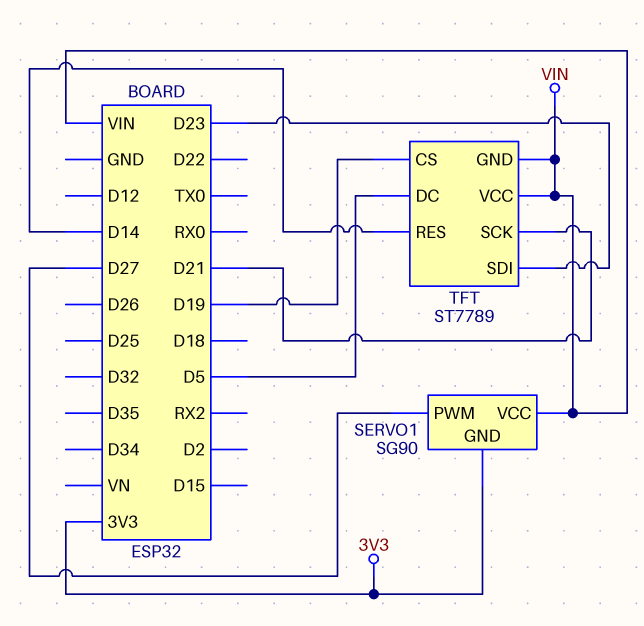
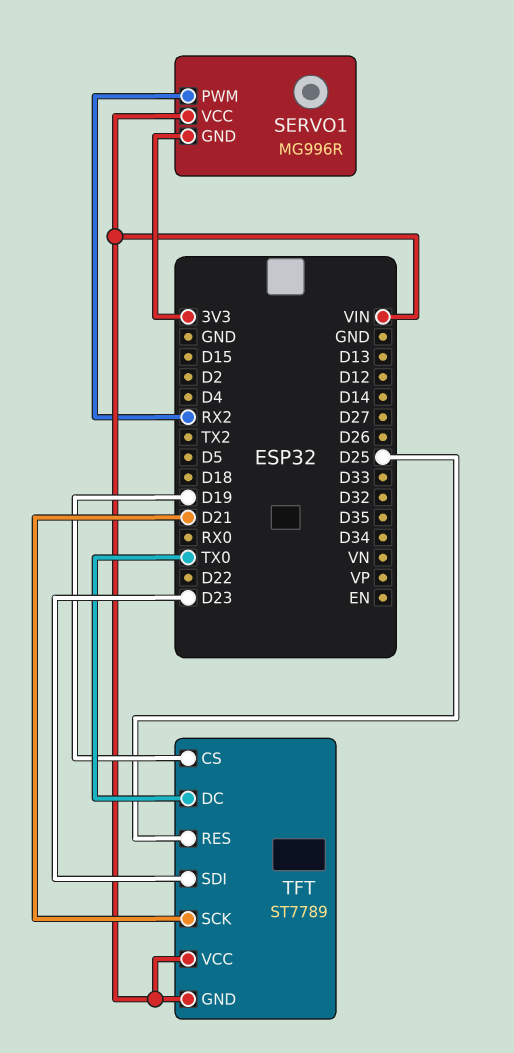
SERVO1: SG90 -> MG996R
SERVO1 pin PWM: D27 -> RX2
TFT pin DC: D5 -> TX0
TFT pin RES: D14 -> D25

